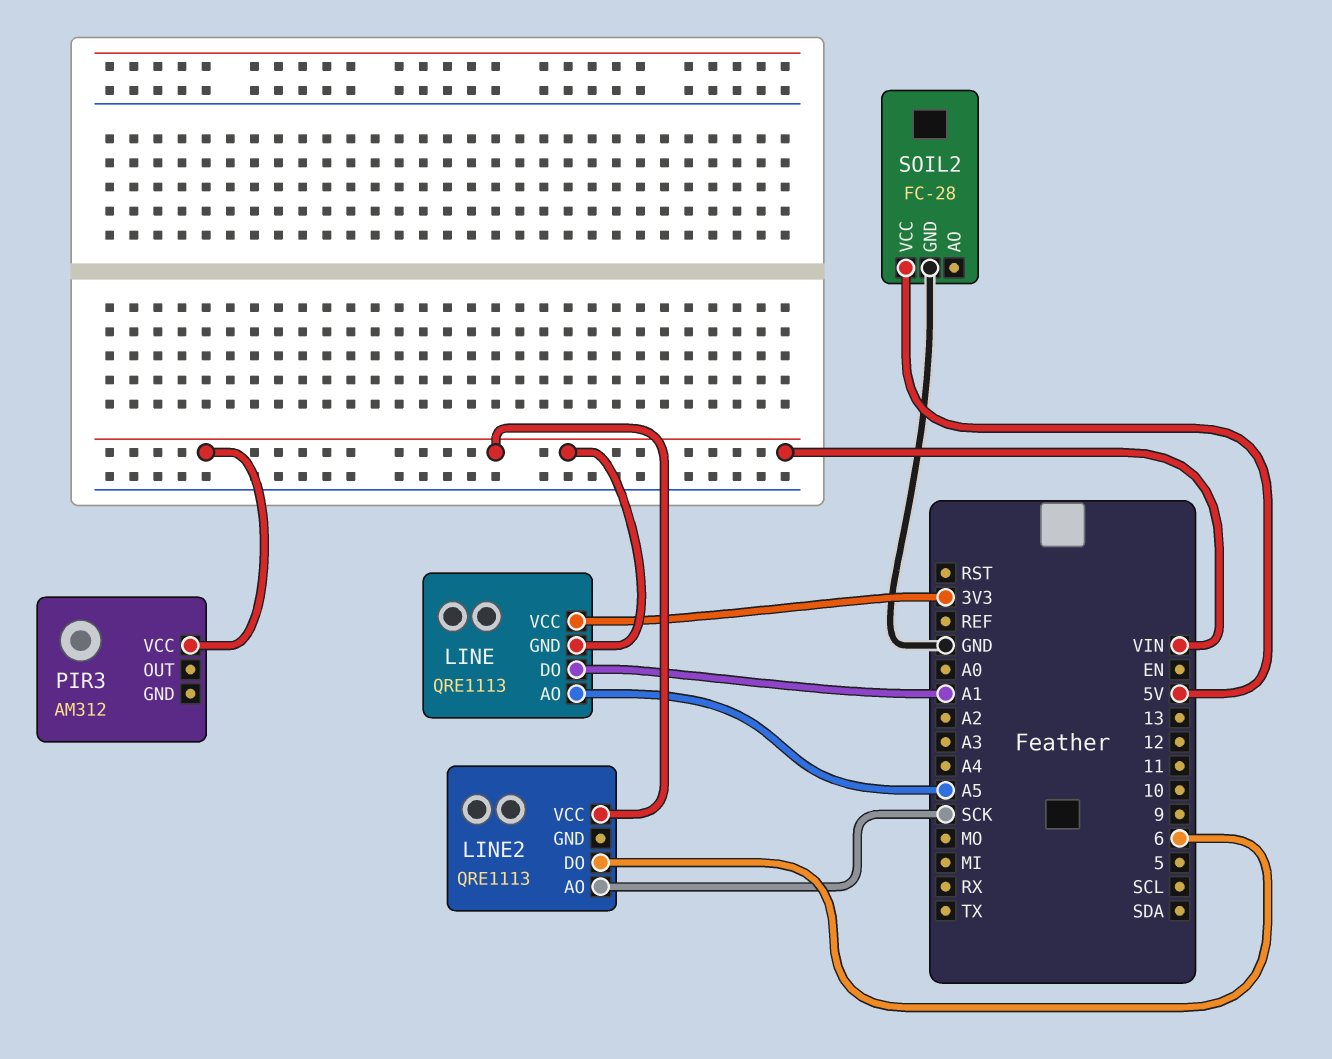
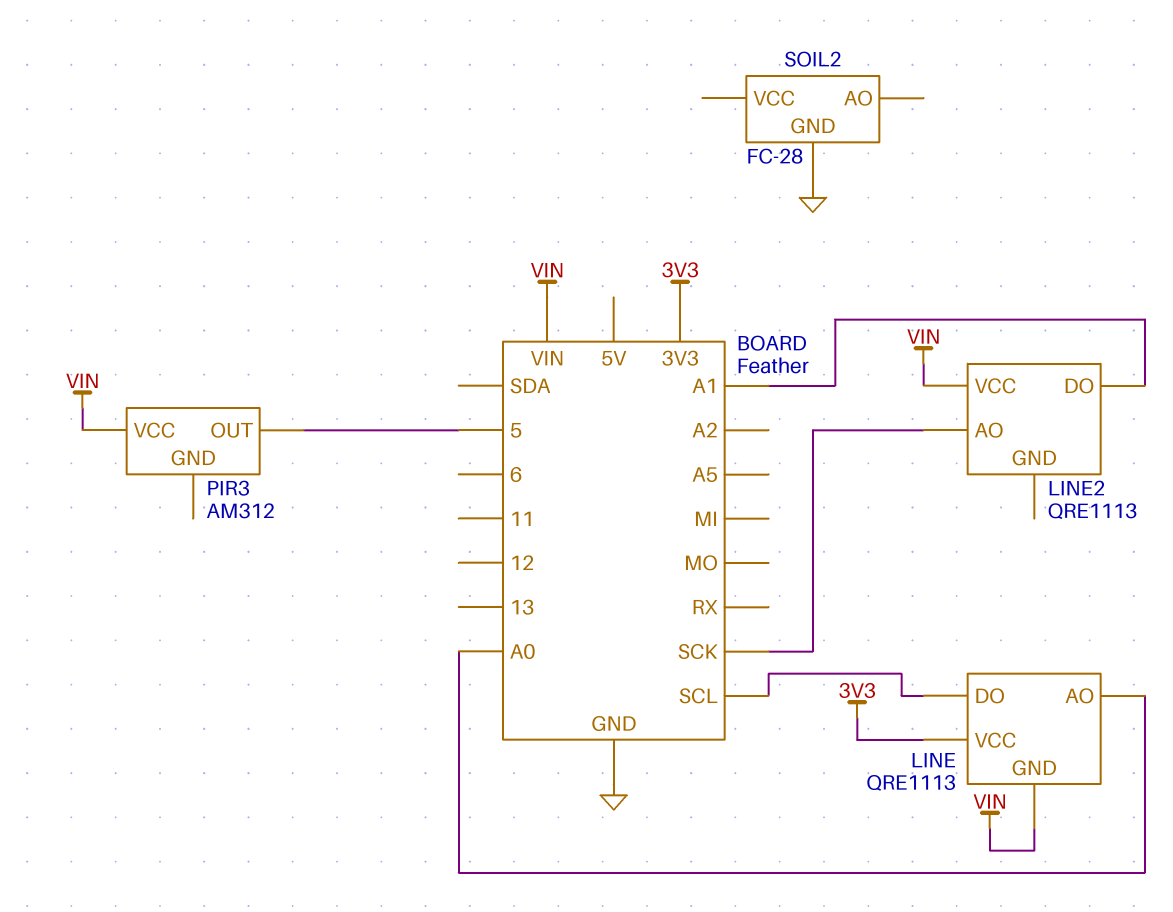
LINE pin AO: A5 -> A0
LINE pin DO: A1 -> SCL
LINE2 pin DO: 6 -> A1
PIR3 pin OUT: none -> 5
SOIL2 pin VCC: 5V -> none

